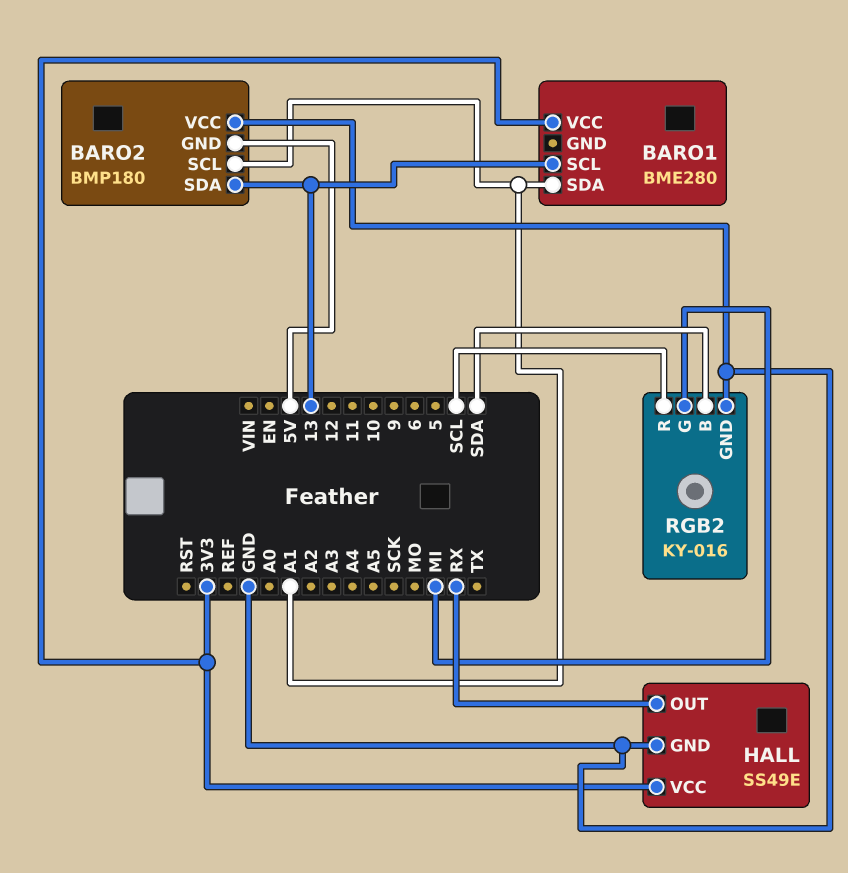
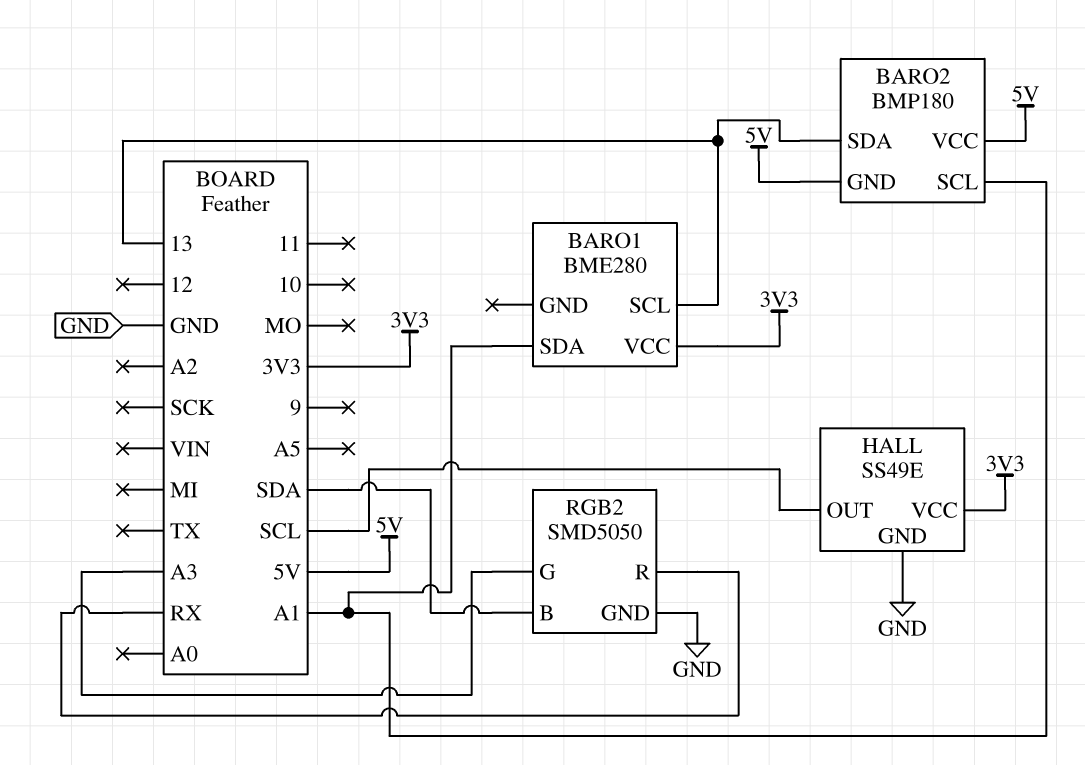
BARO2 pin VCC: GND -> 5V
HALL pin OUT: RX -> SCL
RGB2: KY-016 -> SMD5050
RGB2 pin G: MI -> A3
RGB2 pin R: SCL -> RX

